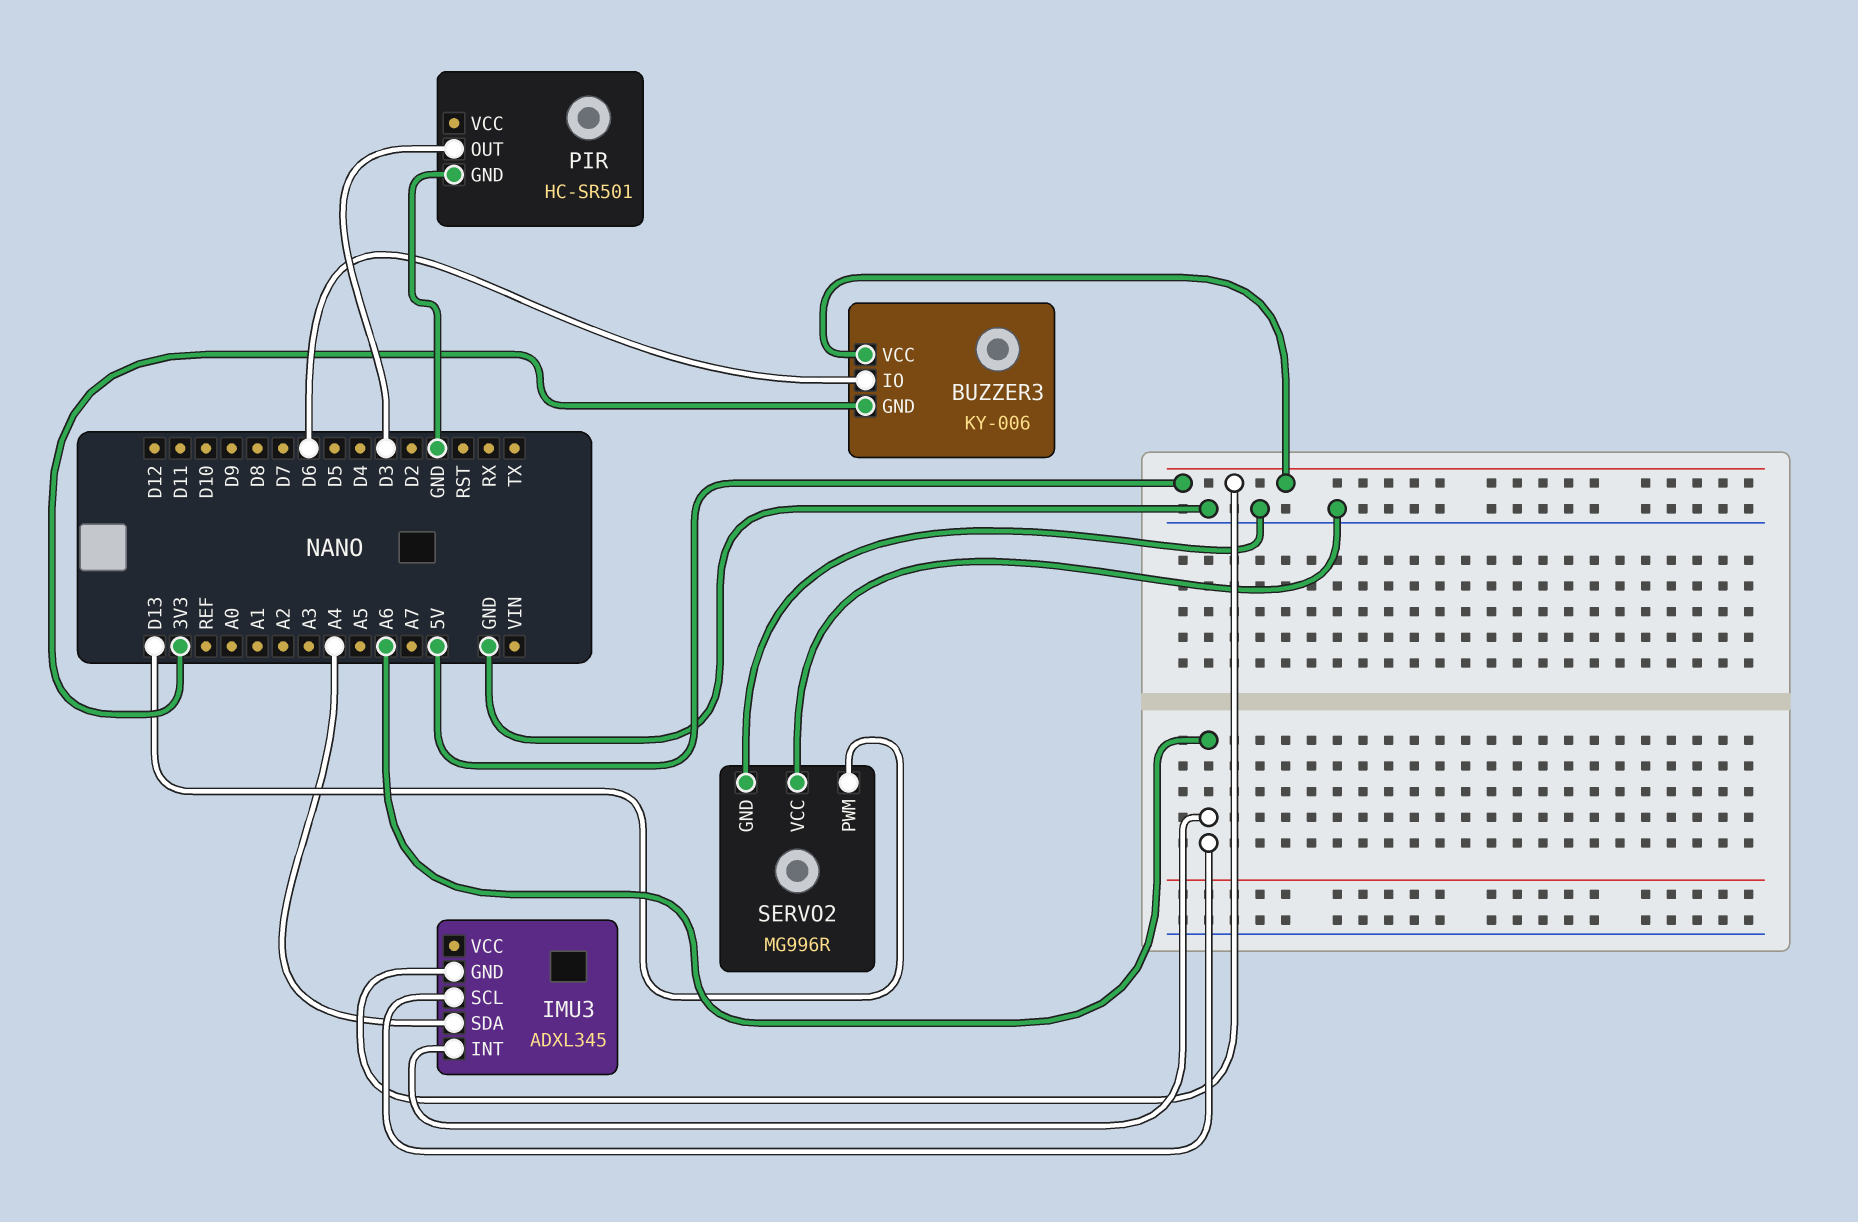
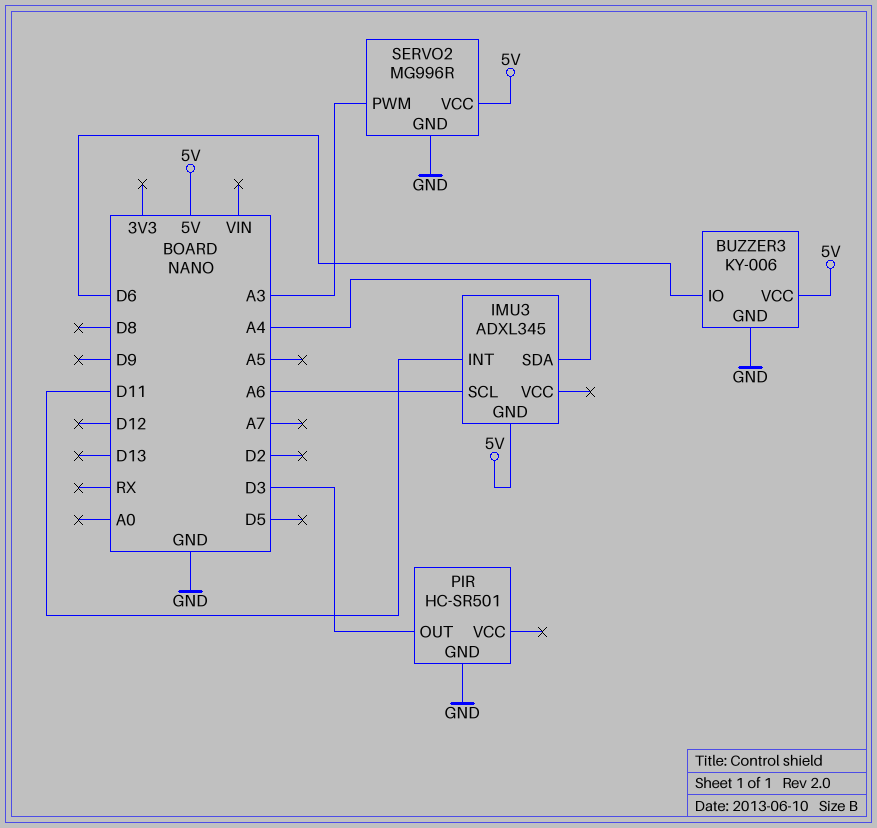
BUZZER3 pin GND: 3V3 -> GND
IMU3 pin INT: A6 -> D11
SERVO2 pin PWM: D13 -> A3
SERVO2 pin VCC: GND -> 5V

